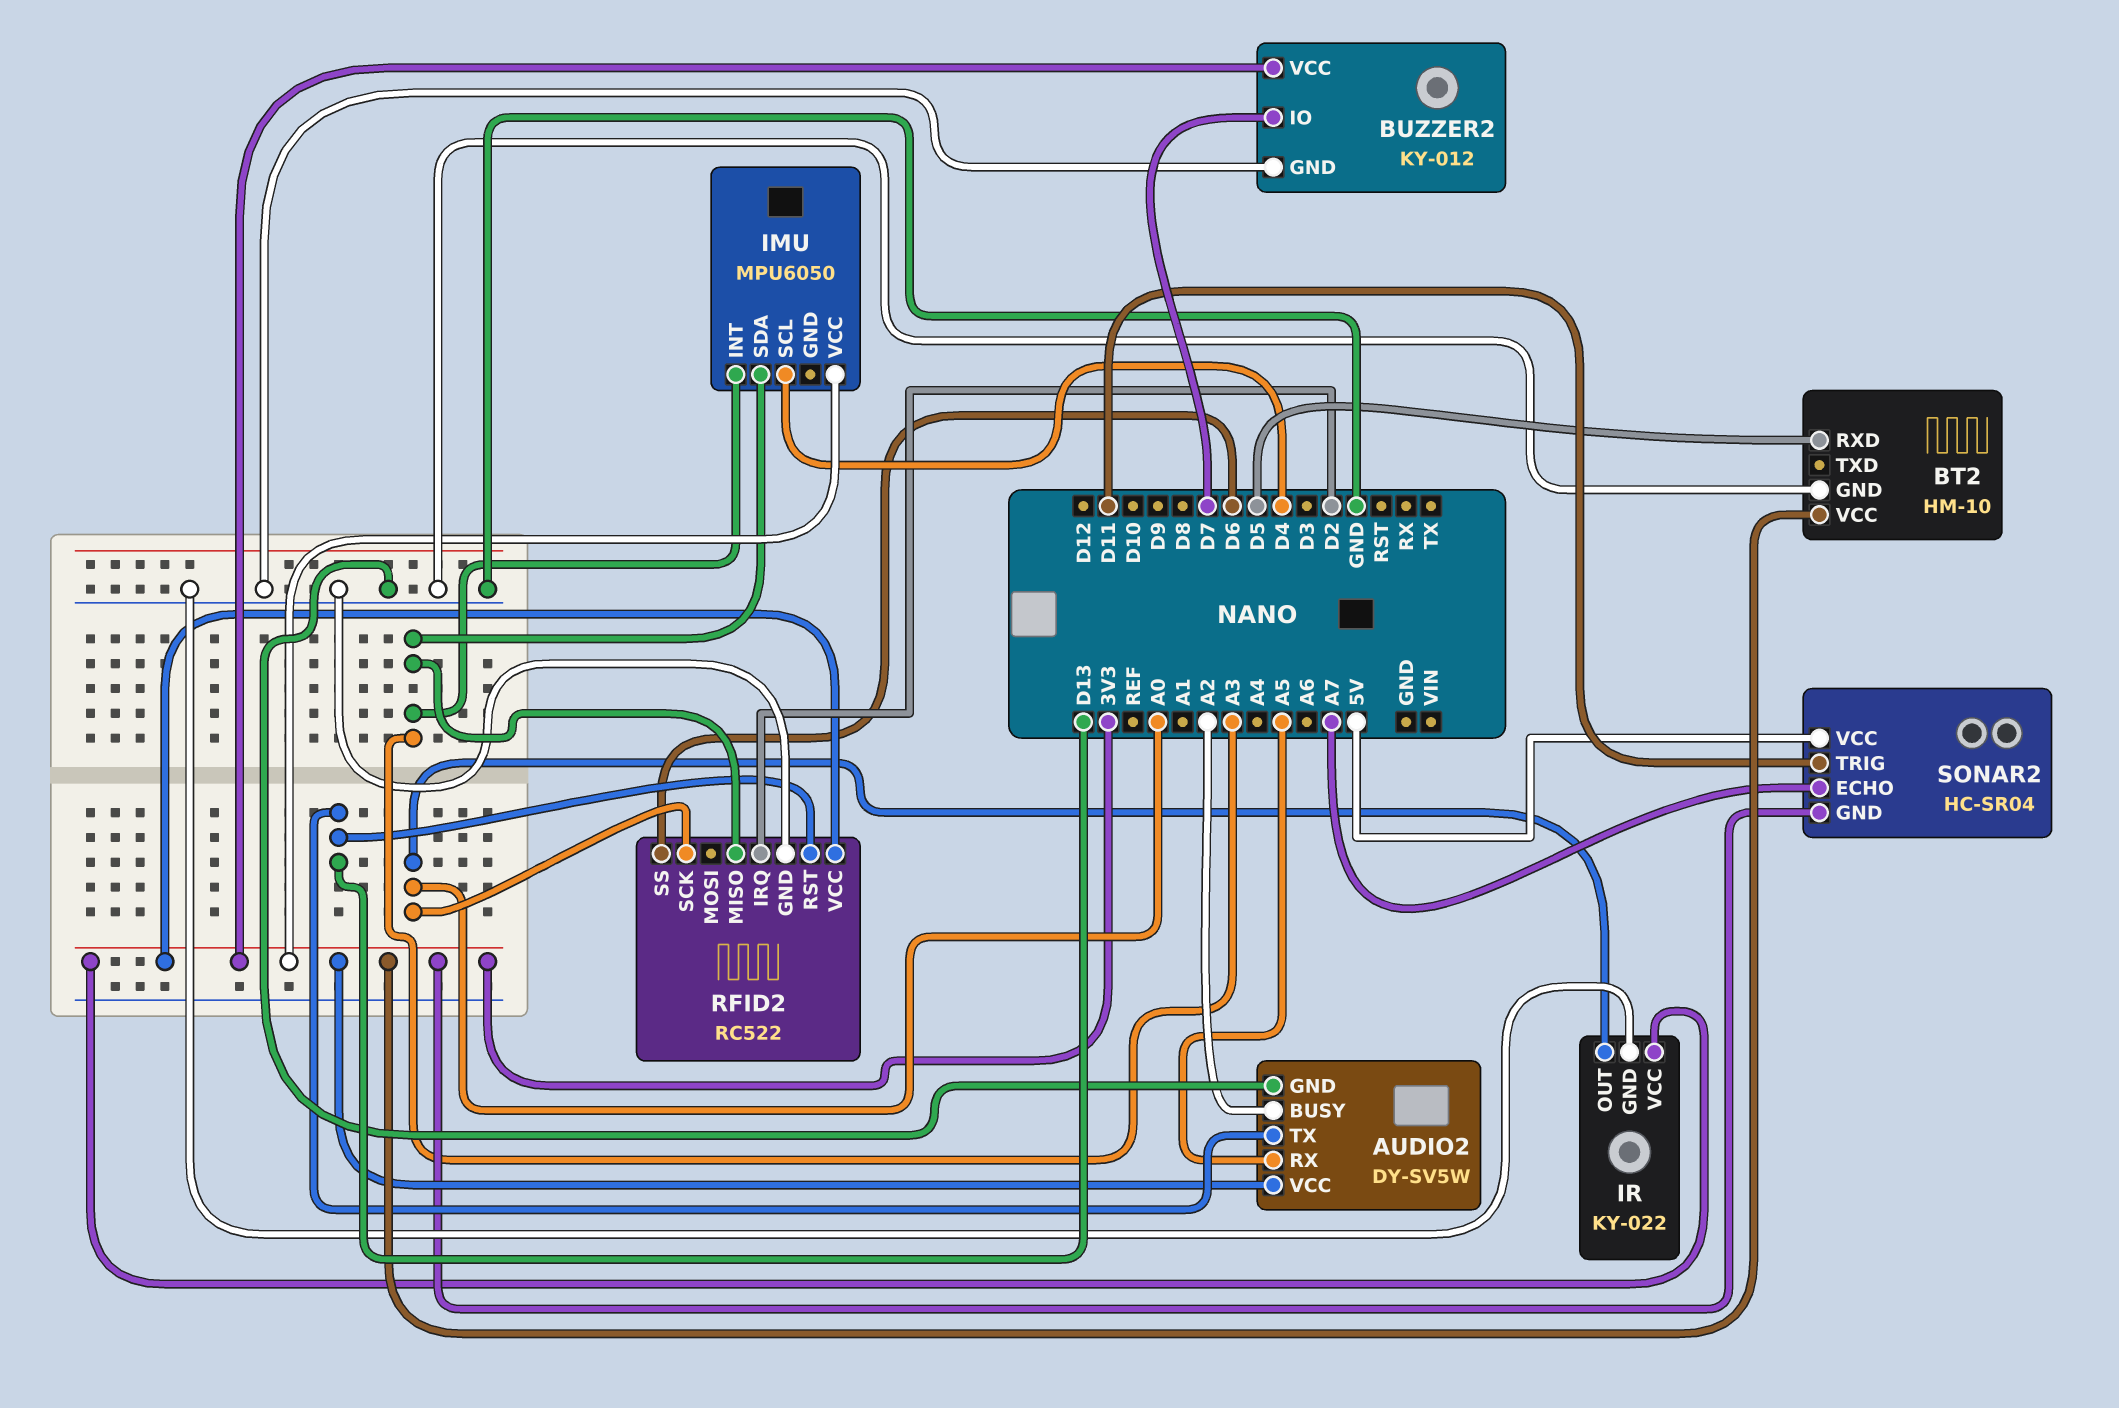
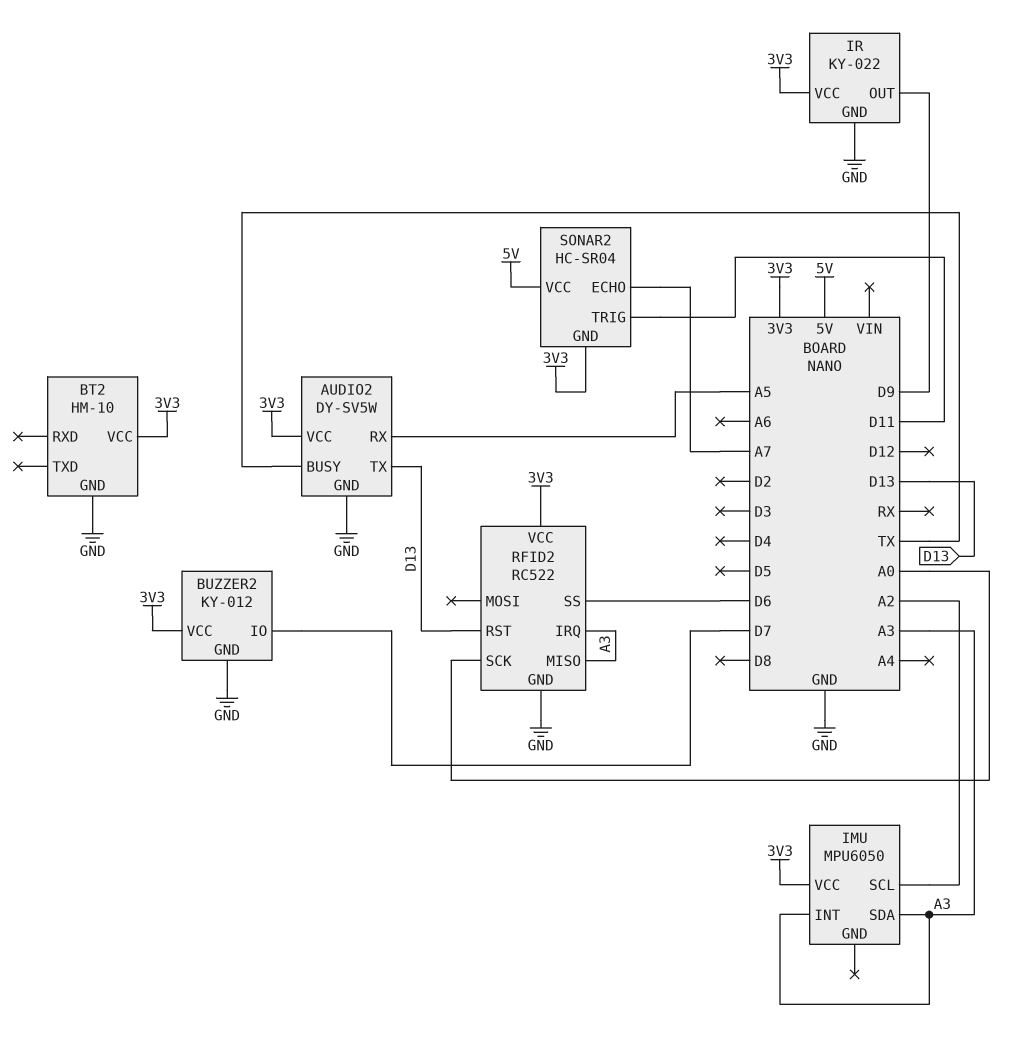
AUDIO2 pin BUSY: A2 -> TX
BT2 pin RXD: D5 -> none
IMU pin SCL: D4 -> A2
IR pin OUT: A0 -> D9
RFID2 pin IRQ: D2 -> A3

